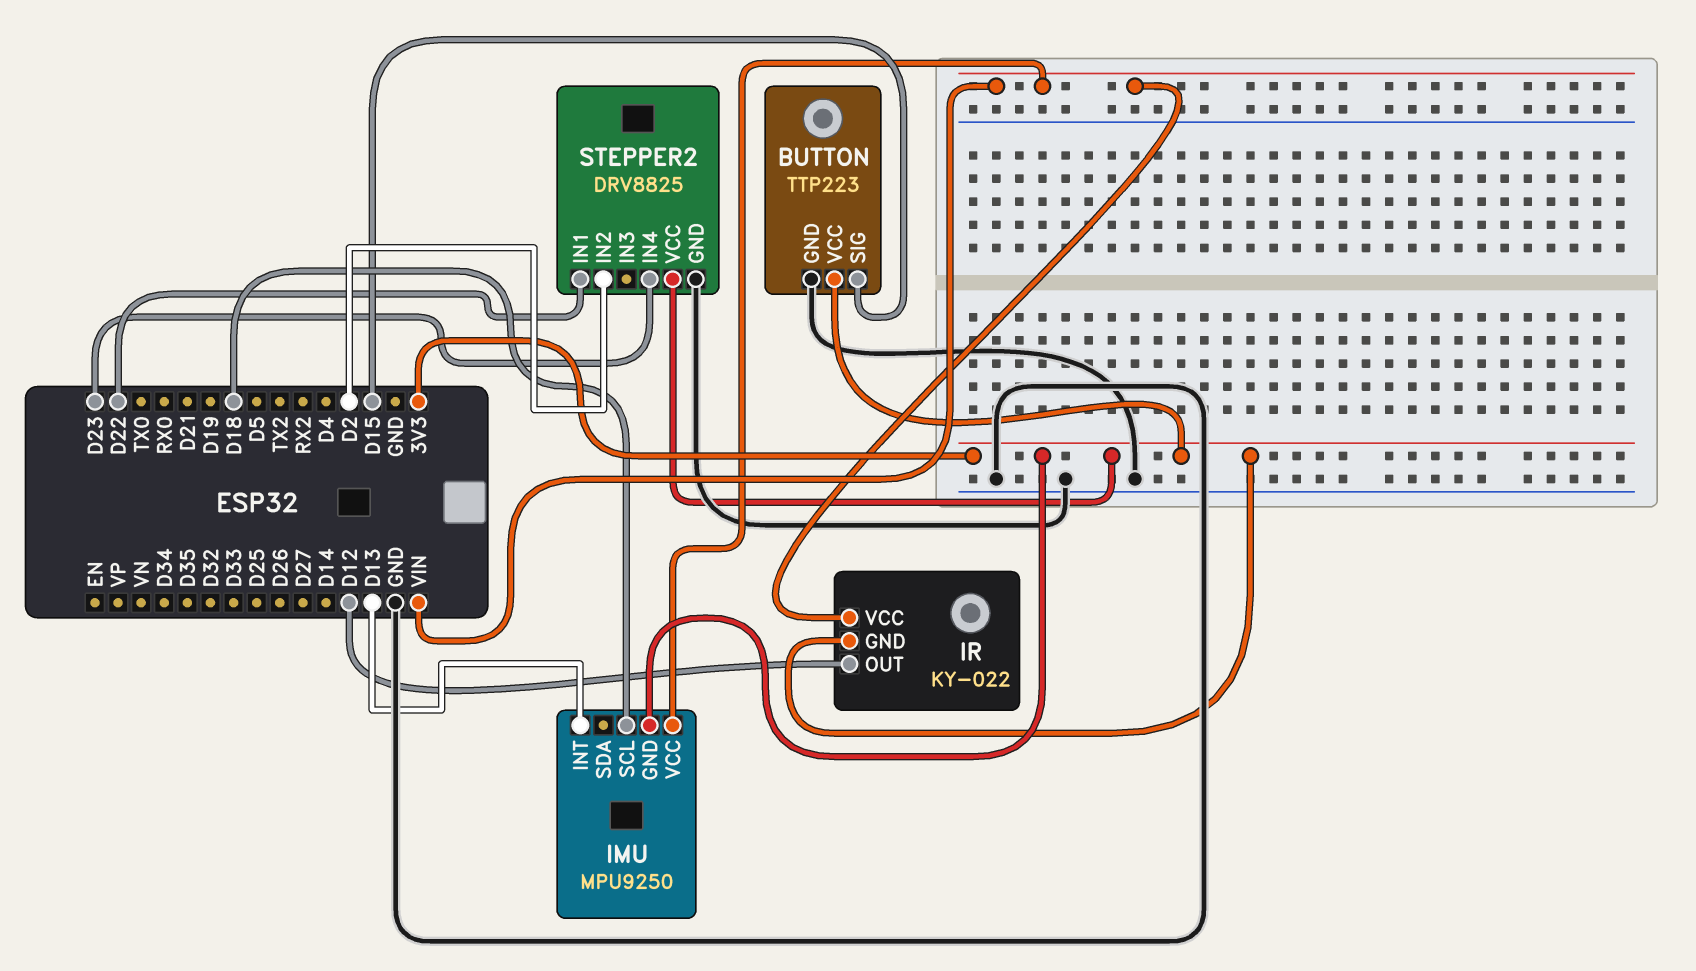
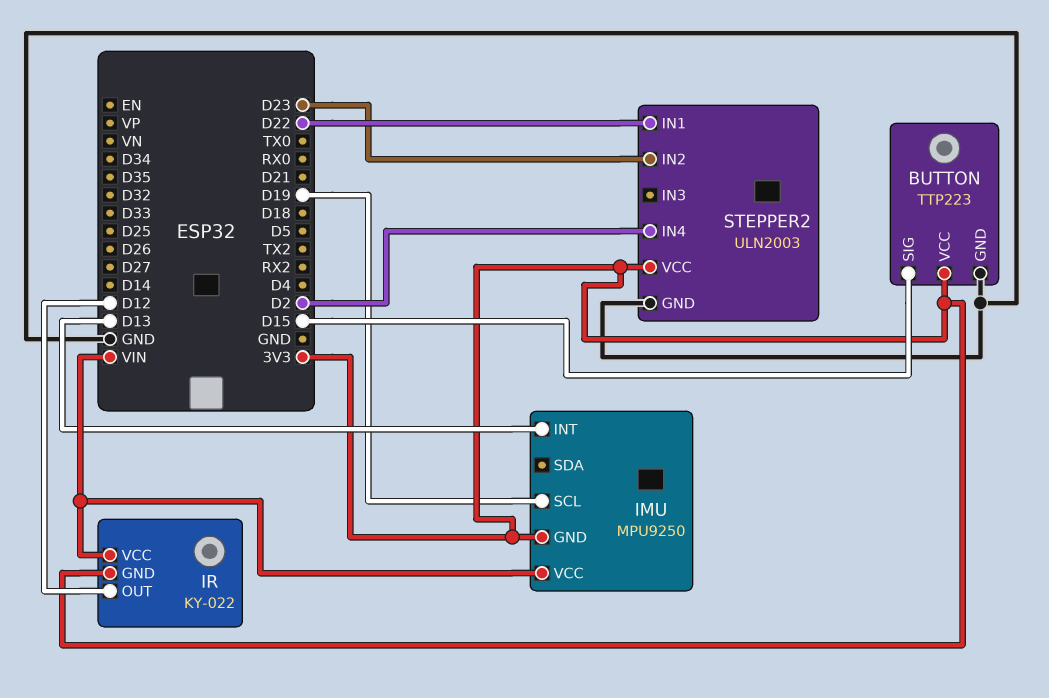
IMU pin SCL: D18 -> D19
STEPPER2: DRV8825 -> ULN2003
STEPPER2 pin IN2: D2 -> D23
STEPPER2 pin IN4: D23 -> D2

